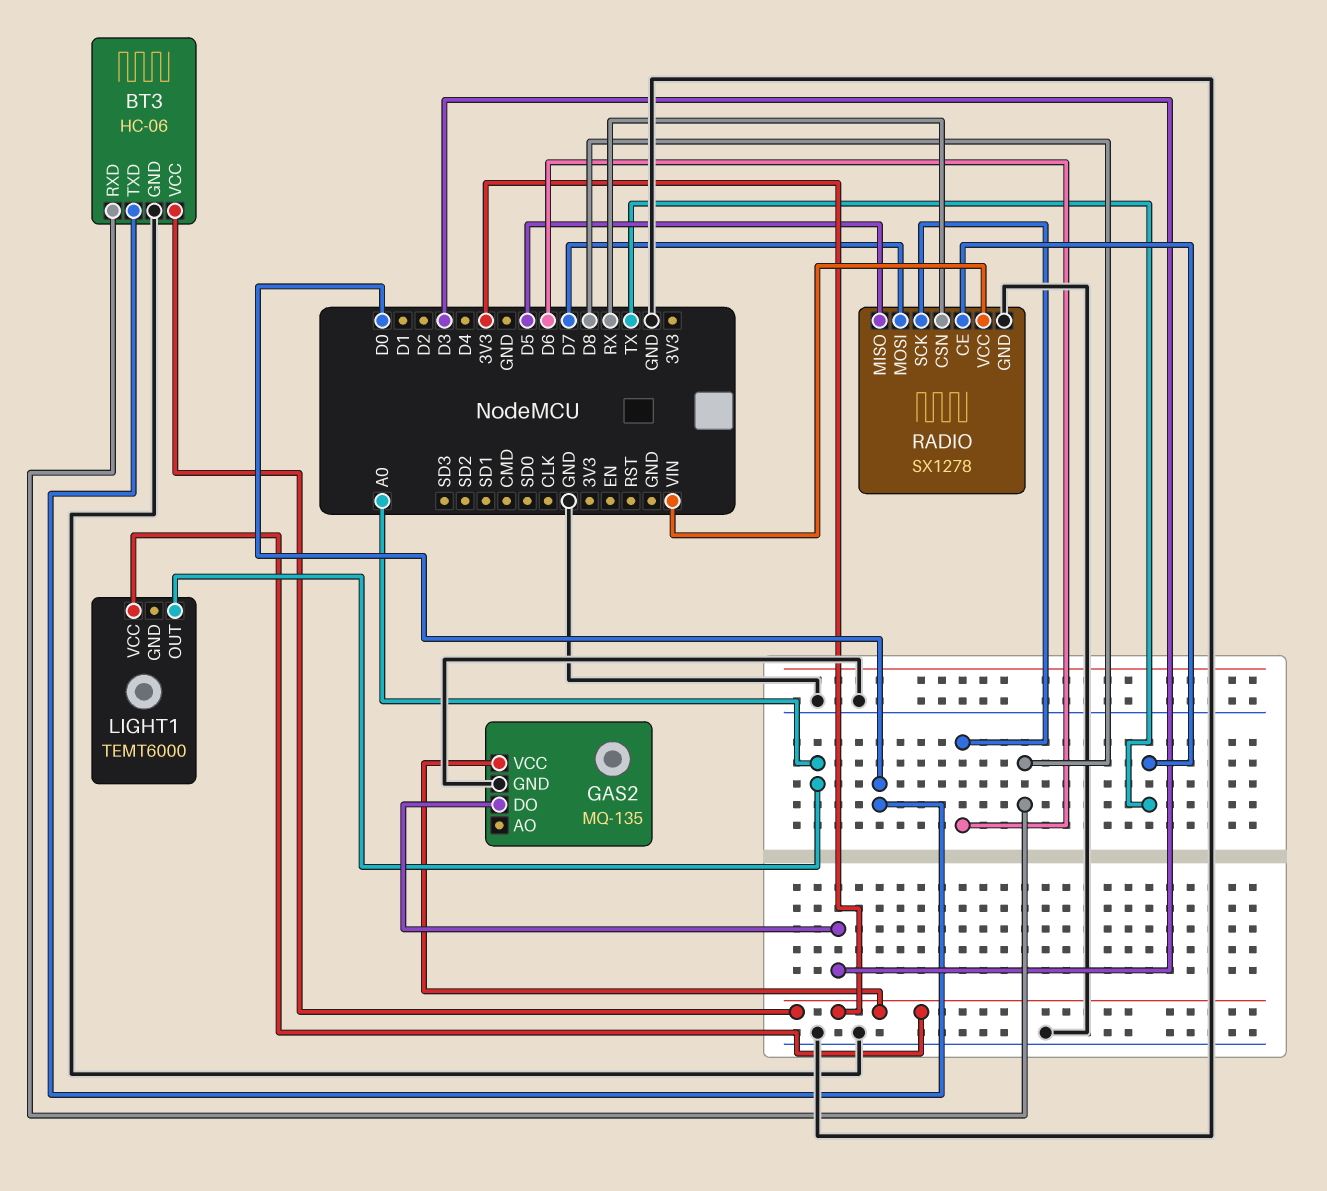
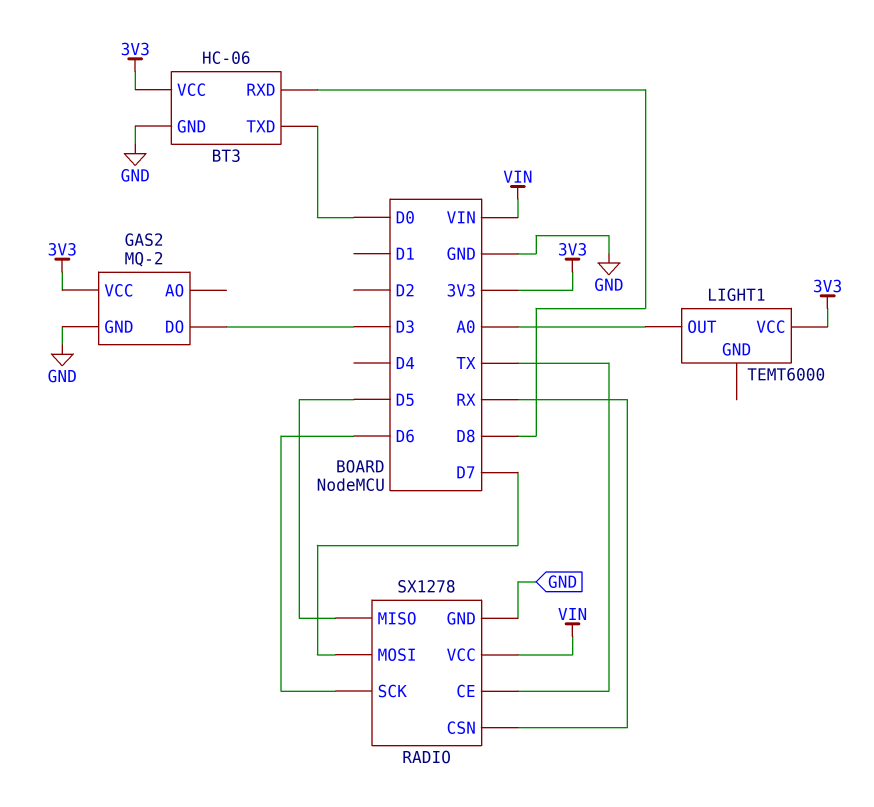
GAS2: MQ-135 -> MQ-2

